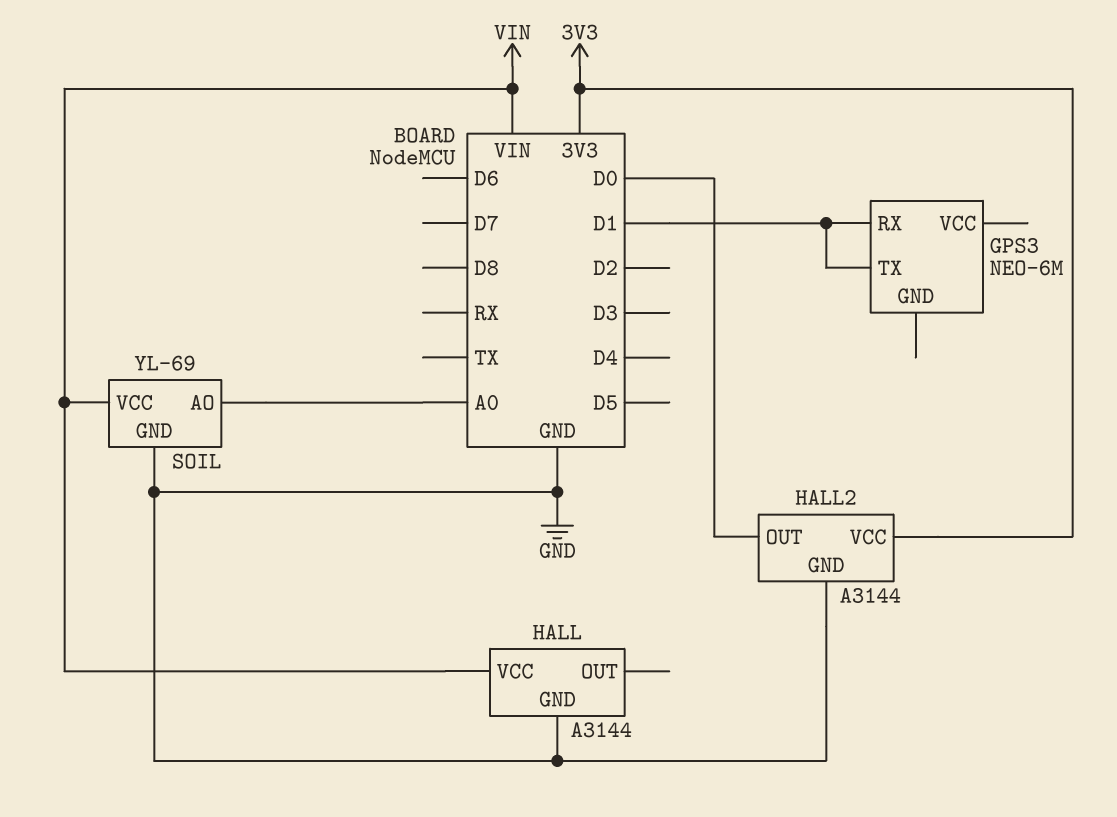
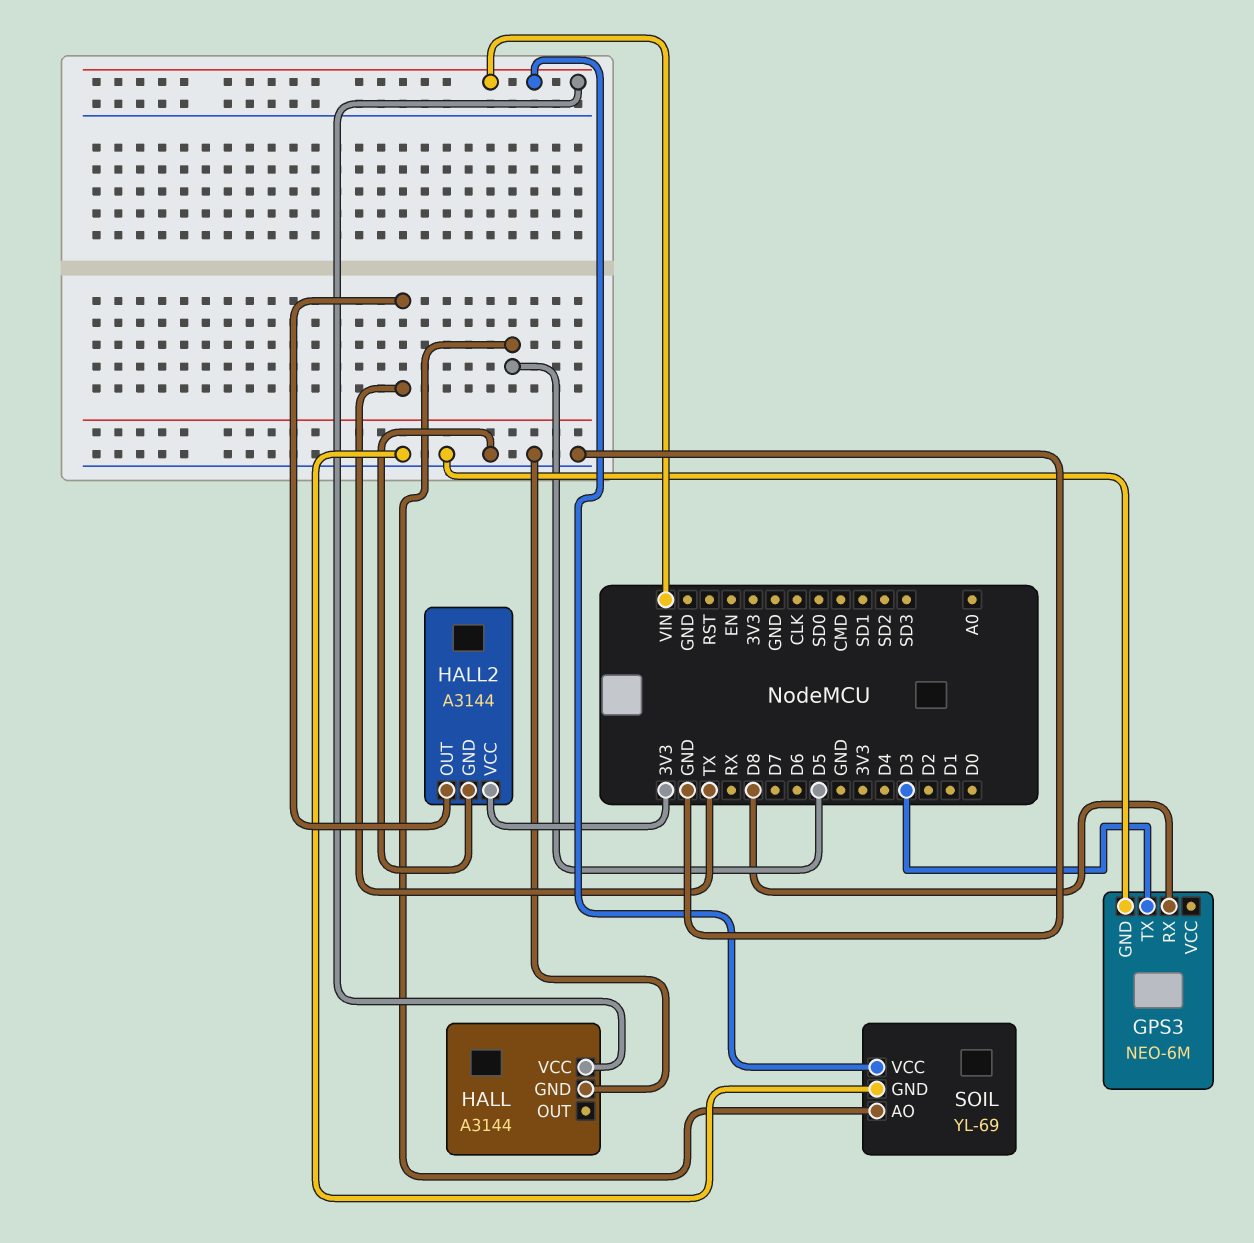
GPS3 pin GND: none -> GND
GPS3 pin RX: D1 -> D8
GPS3 pin TX: D1 -> D3
HALL2 pin OUT: D0 -> TX
SOIL pin AO: A0 -> D5

